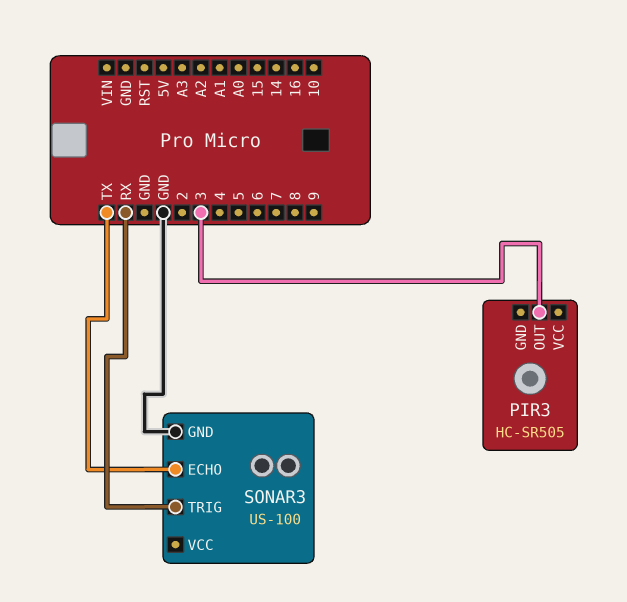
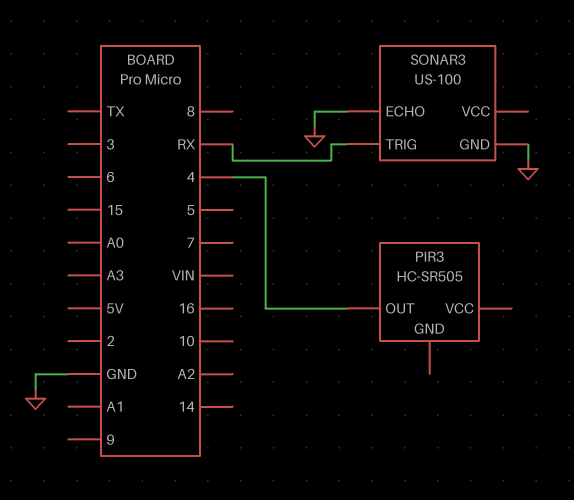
PIR3 pin OUT: 3 -> 4
SONAR3 pin ECHO: TX -> GND

